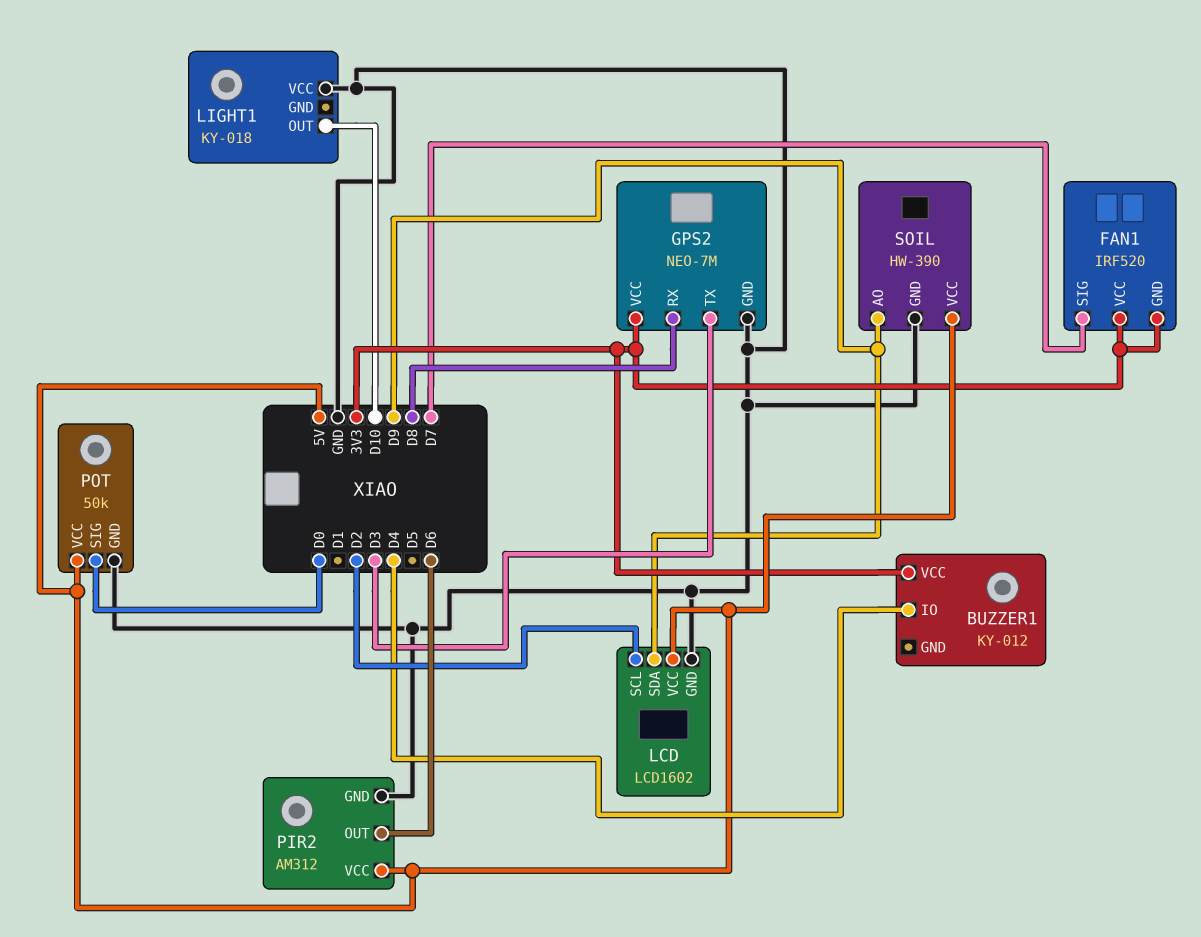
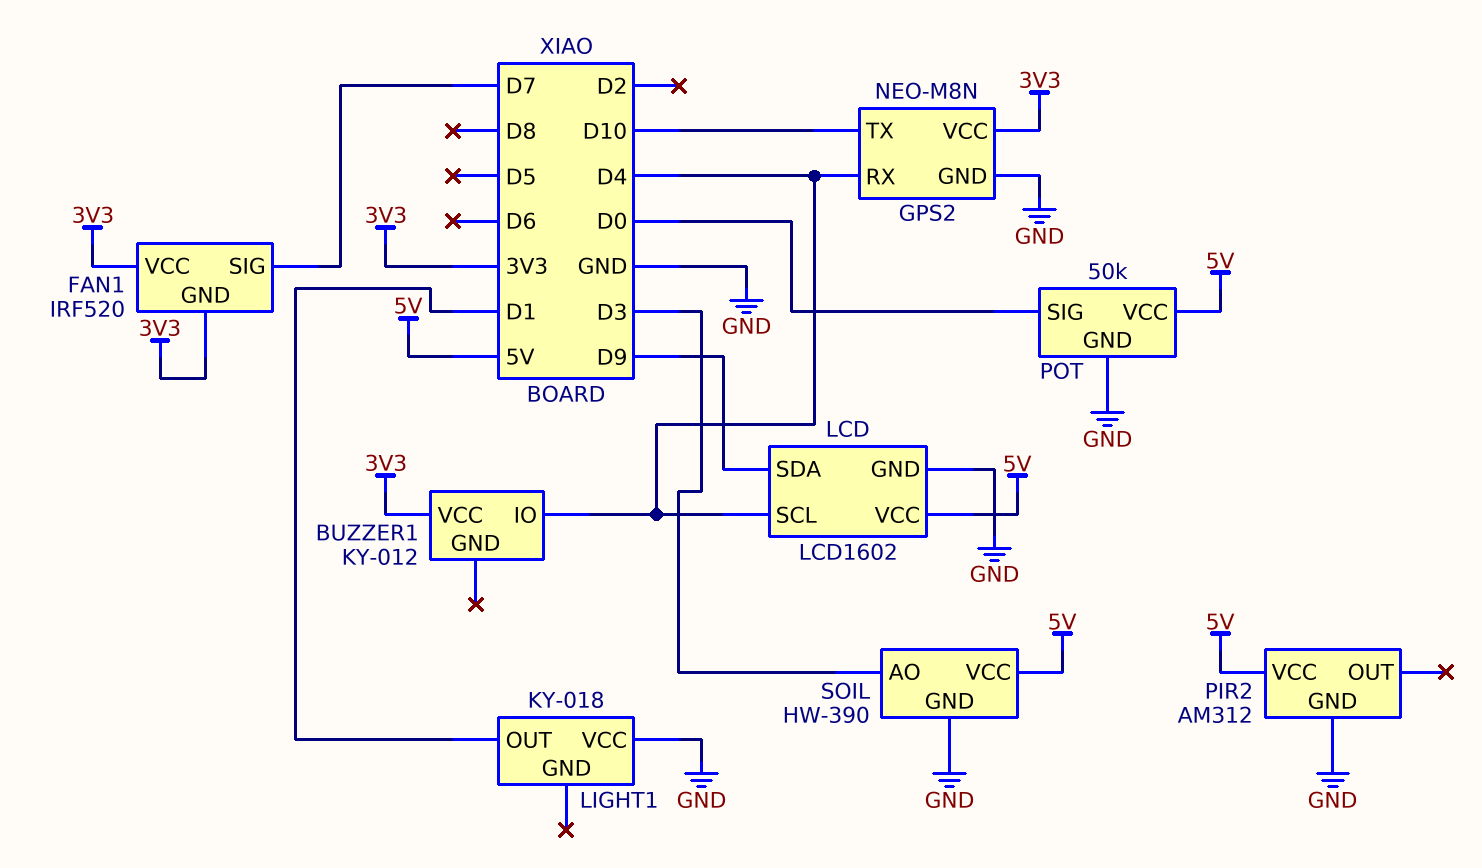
GPS2: NEO-7M -> NEO-M8N
GPS2 pin RX: D8 -> D4
GPS2 pin TX: D3 -> D10
LCD pin SCL: D2 -> D4
LIGHT1 pin OUT: D10 -> D1
PIR2 pin OUT: D6 -> none
SOIL pin AO: D9 -> D3

